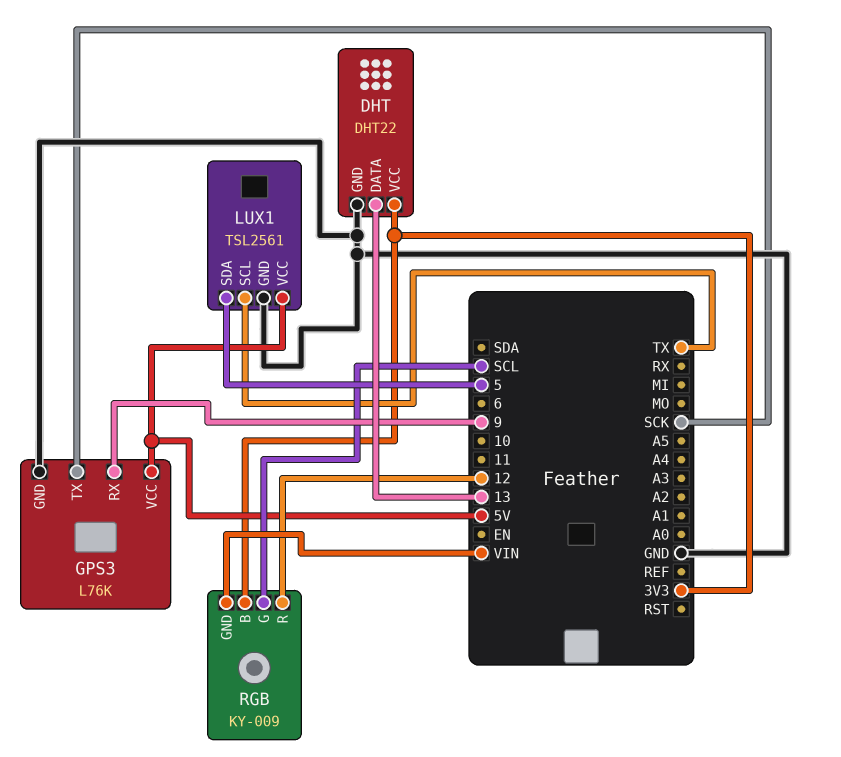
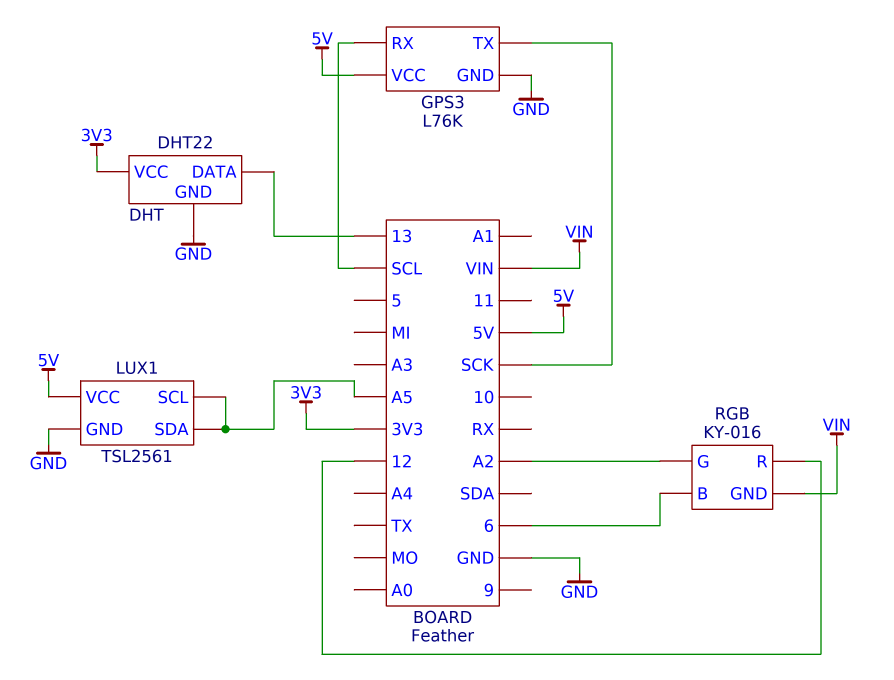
GPS3 pin RX: 9 -> SCL
LUX1 pin SCL: TX -> A5
LUX1 pin SDA: 5 -> A5
RGB: KY-009 -> KY-016
RGB pin B: 3V3 -> 6
RGB pin G: SCL -> A2

